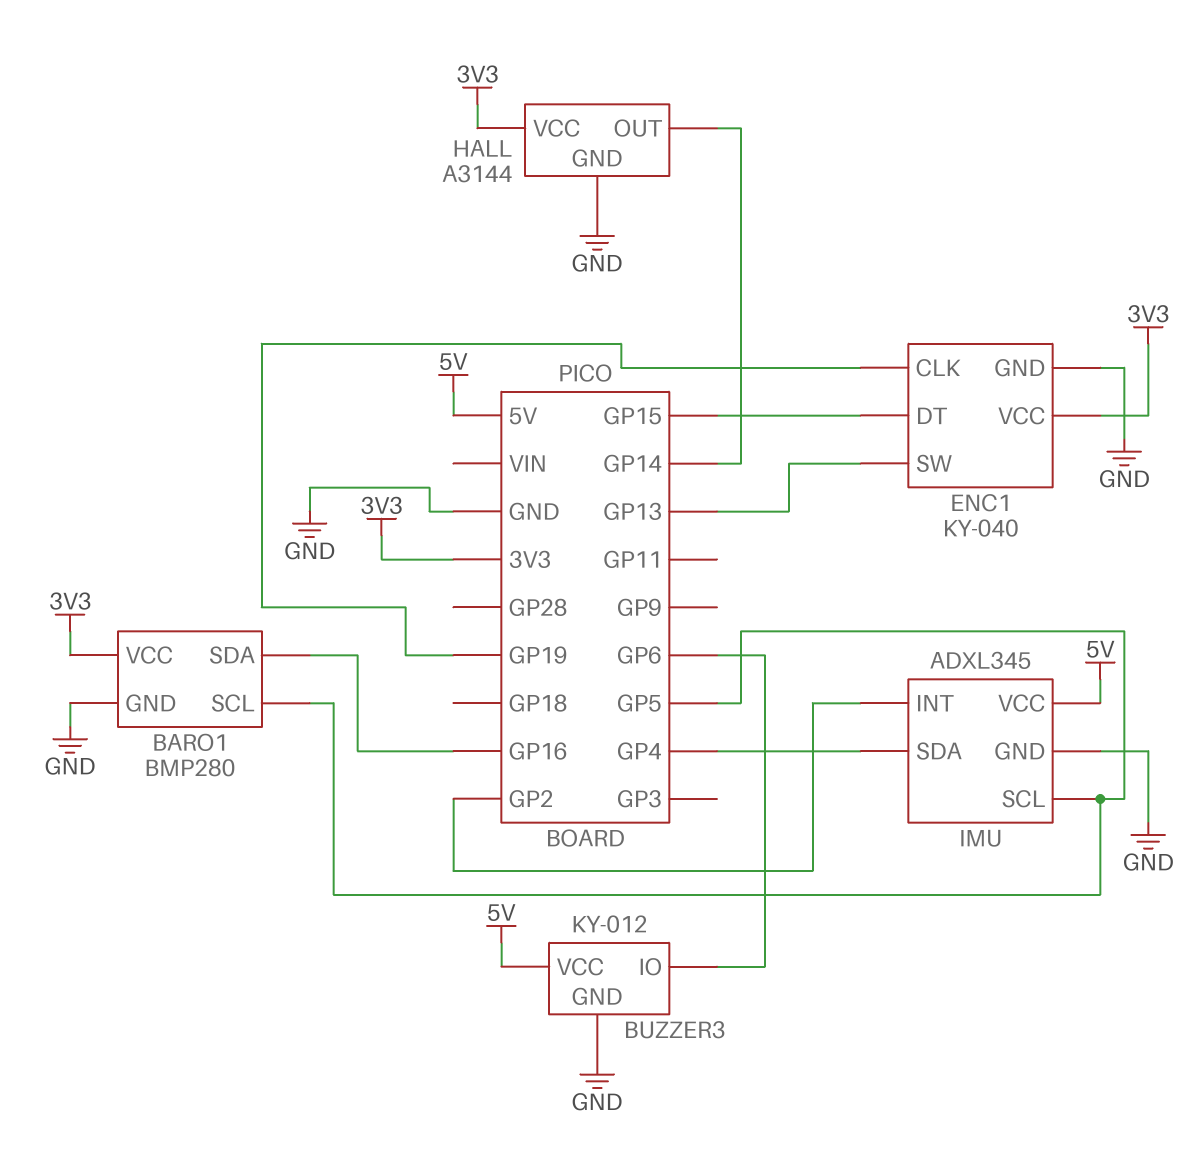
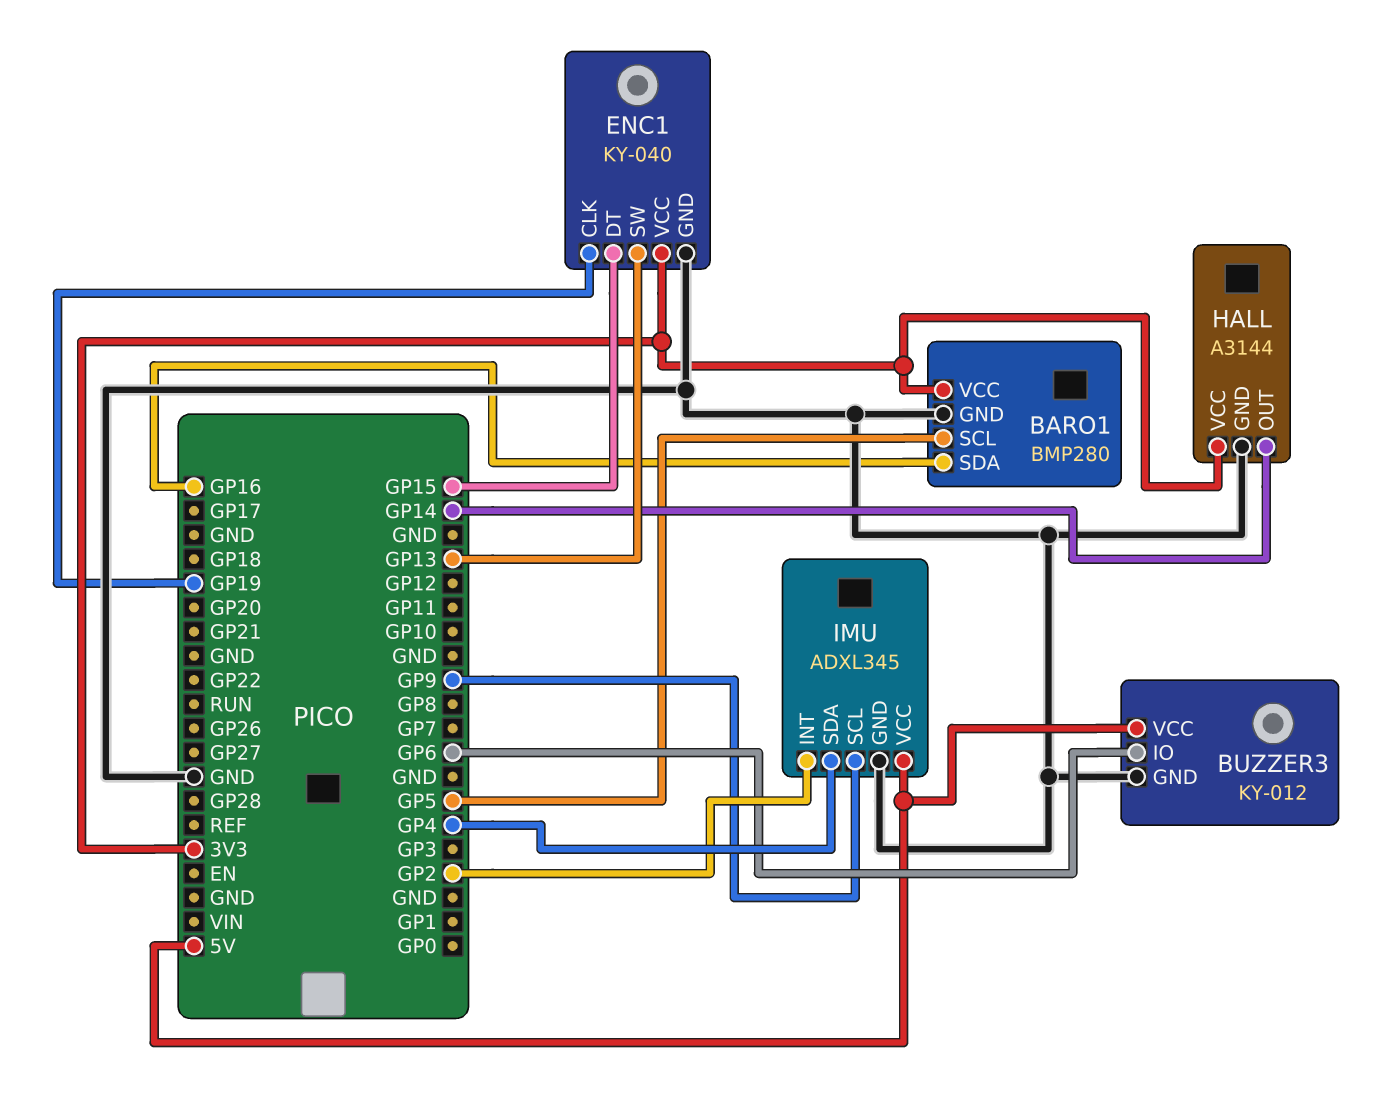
IMU pin SCL: GP5 -> GP9

